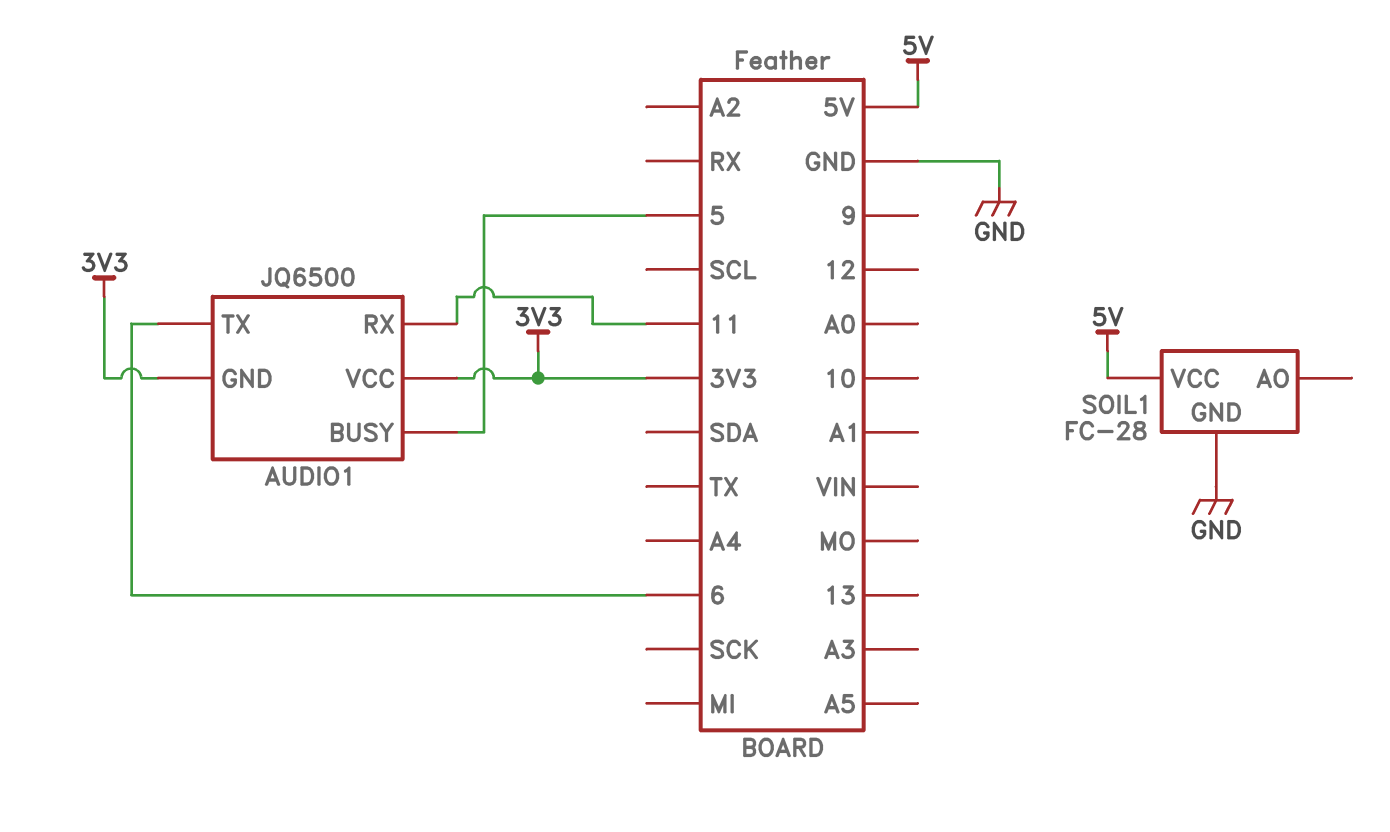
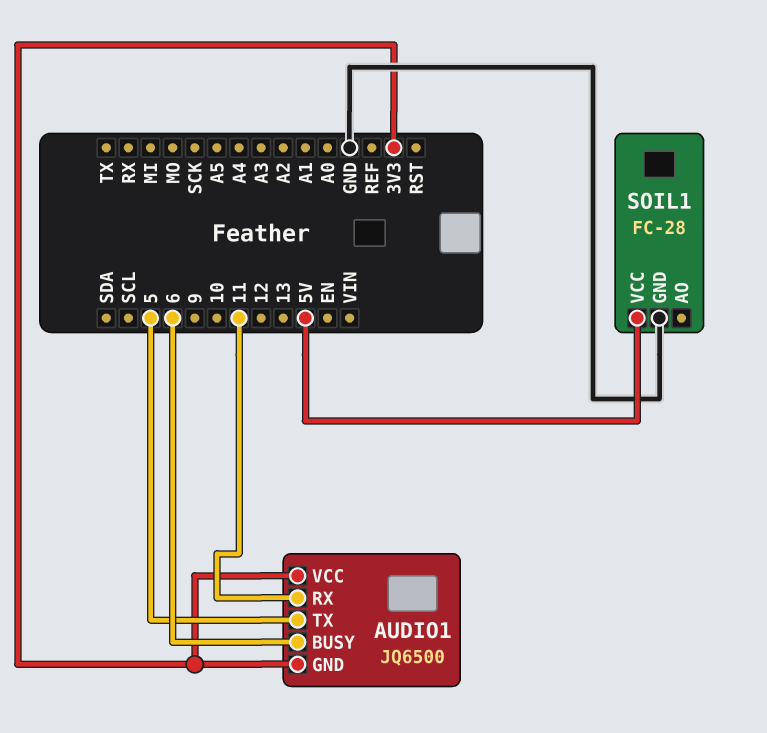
AUDIO1 pin BUSY: 5 -> 6
AUDIO1 pin TX: 6 -> 5

